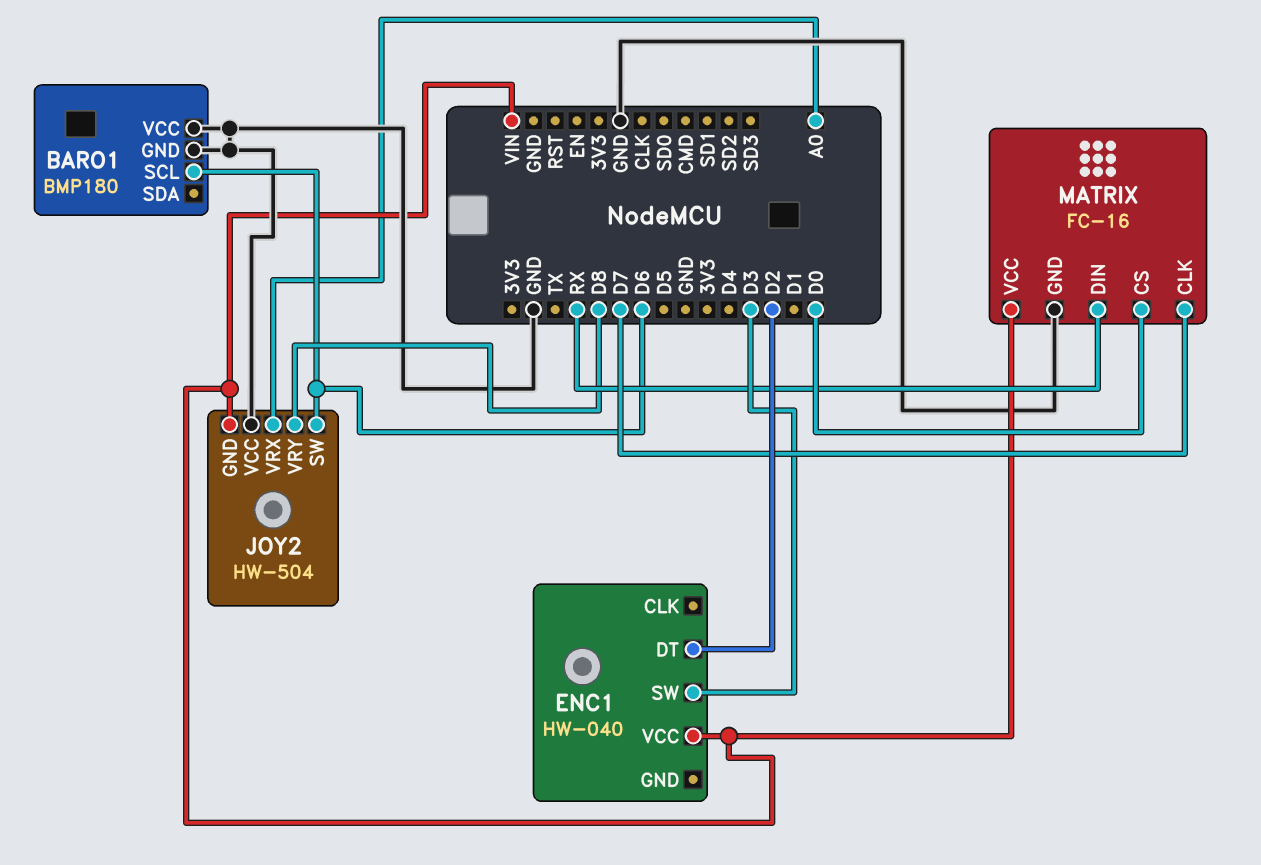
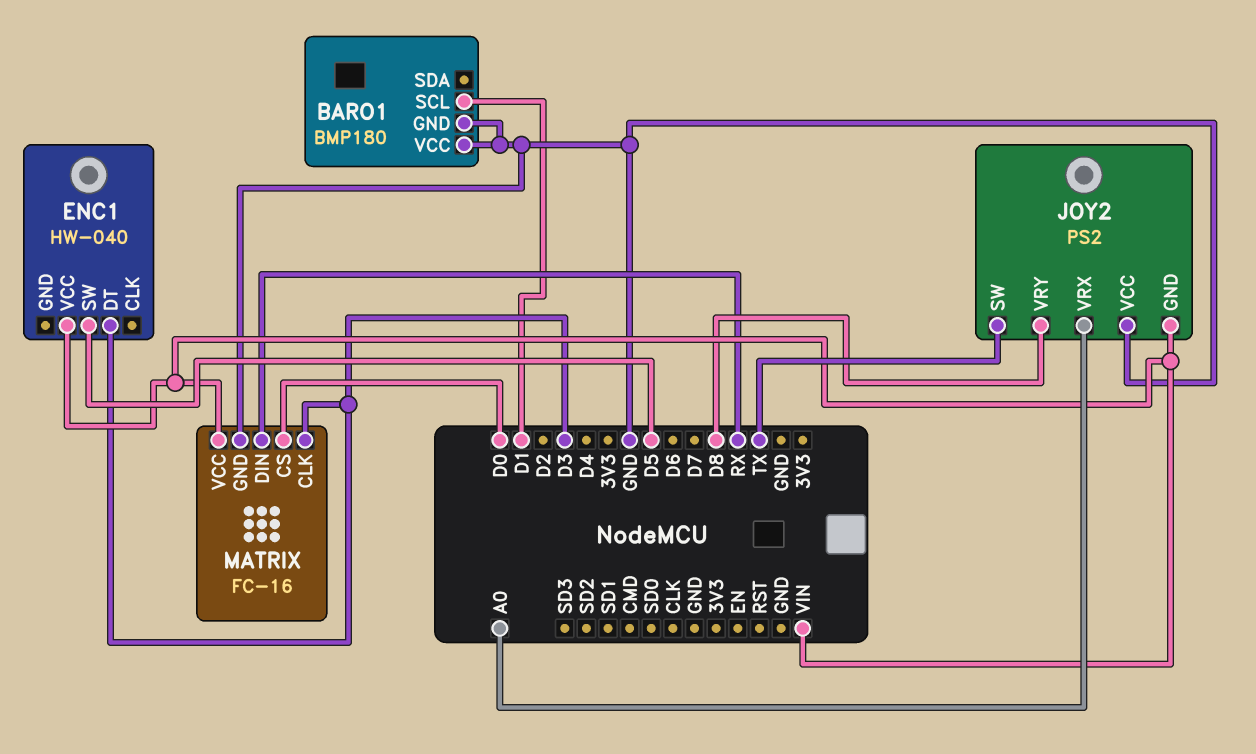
BARO1 pin SCL: D6 -> D1
ENC1 pin DT: D2 -> D3
ENC1 pin SW: D3 -> D5
JOY2: HW-504 -> PS2
JOY2 pin SW: D6 -> TX
MATRIX pin CLK: D7 -> D3

